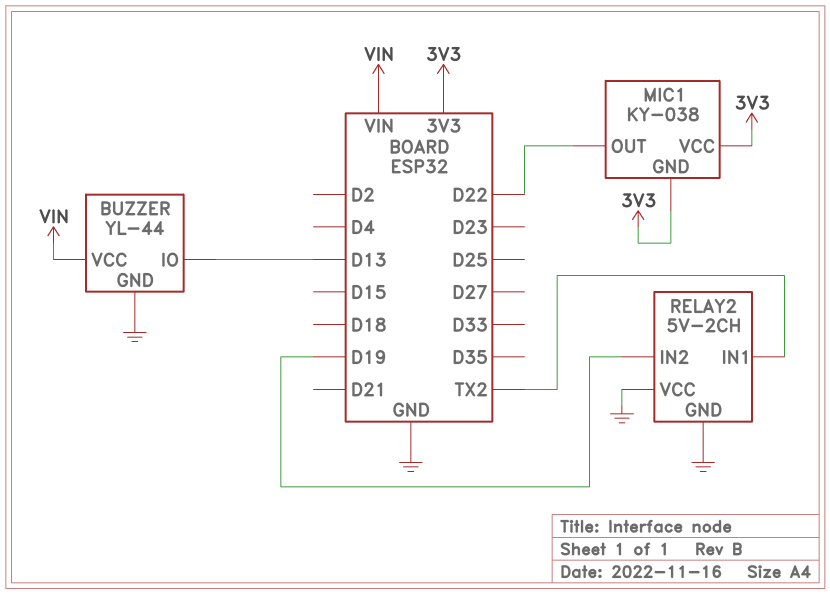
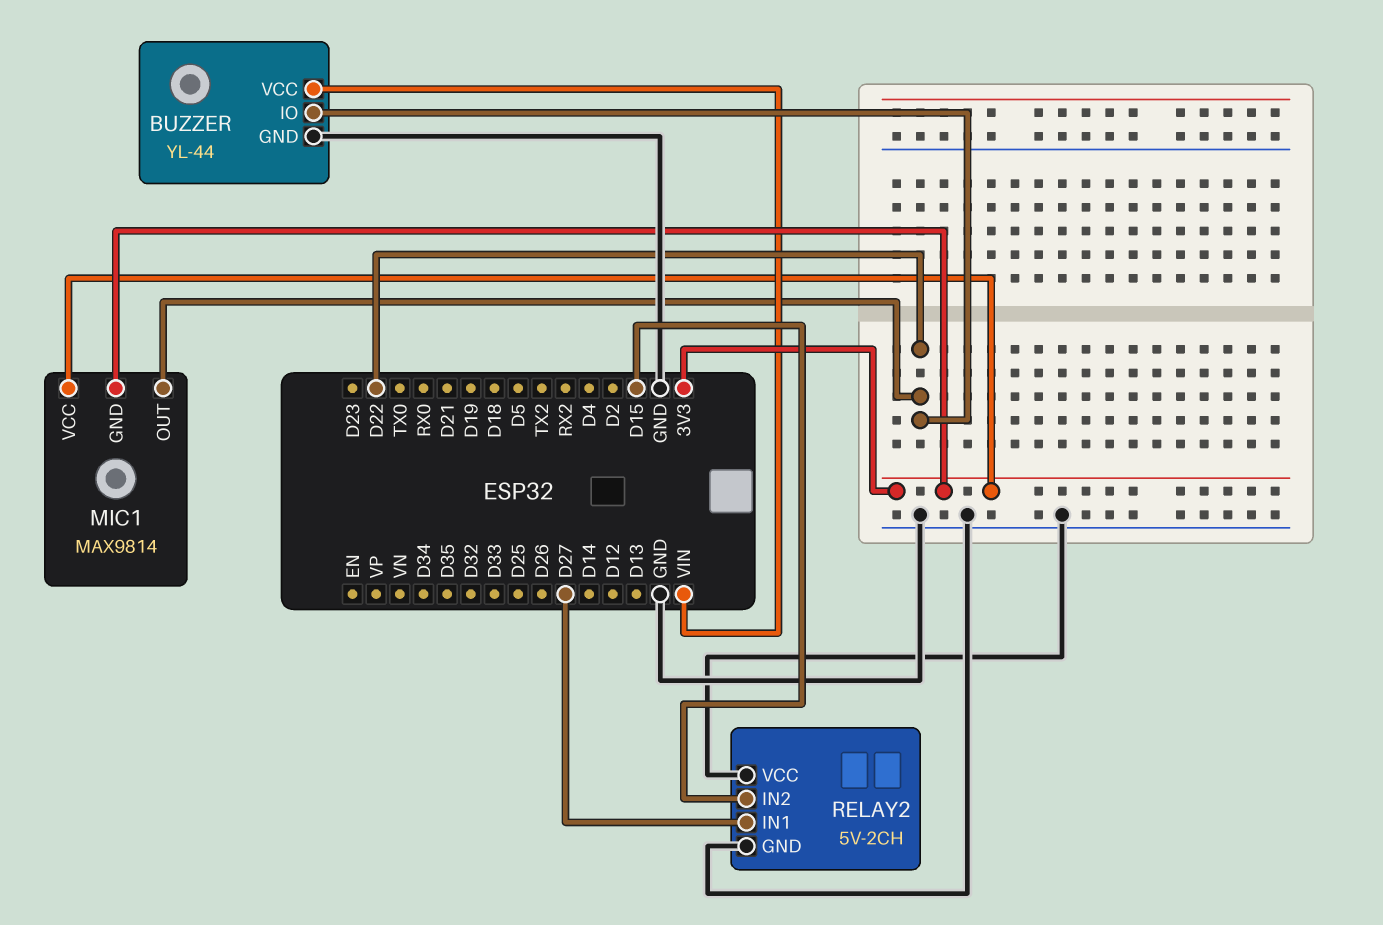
BUZZER pin IO: D13 -> D22
MIC1: KY-038 -> MAX9814
RELAY2 pin IN1: TX2 -> D27
RELAY2 pin IN2: D19 -> D15

